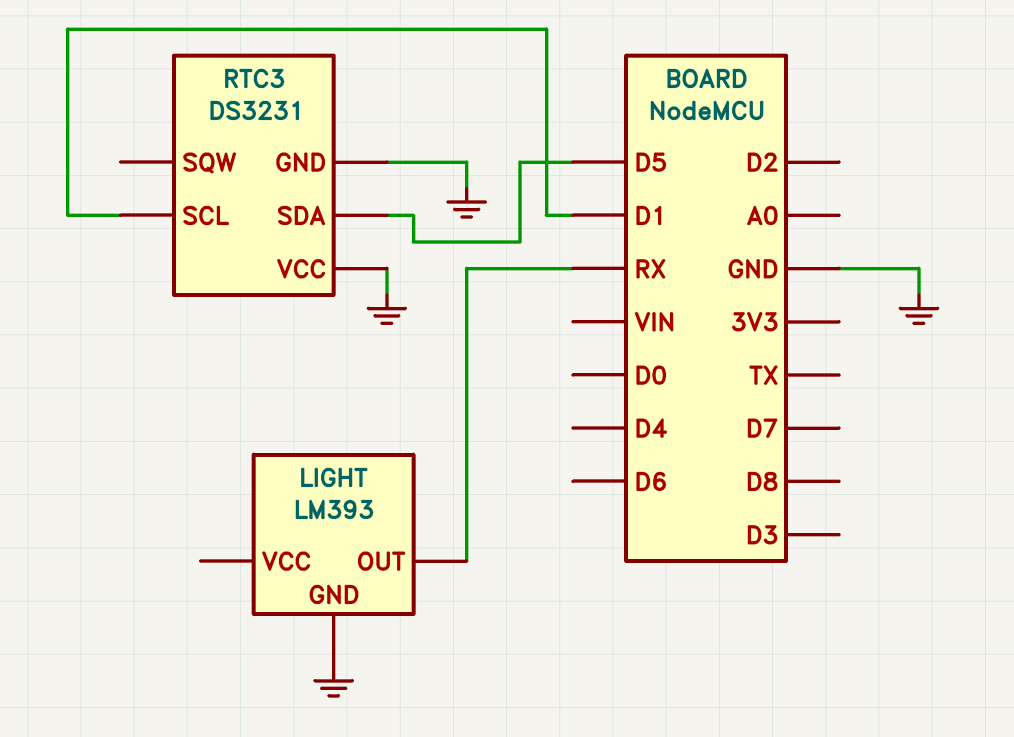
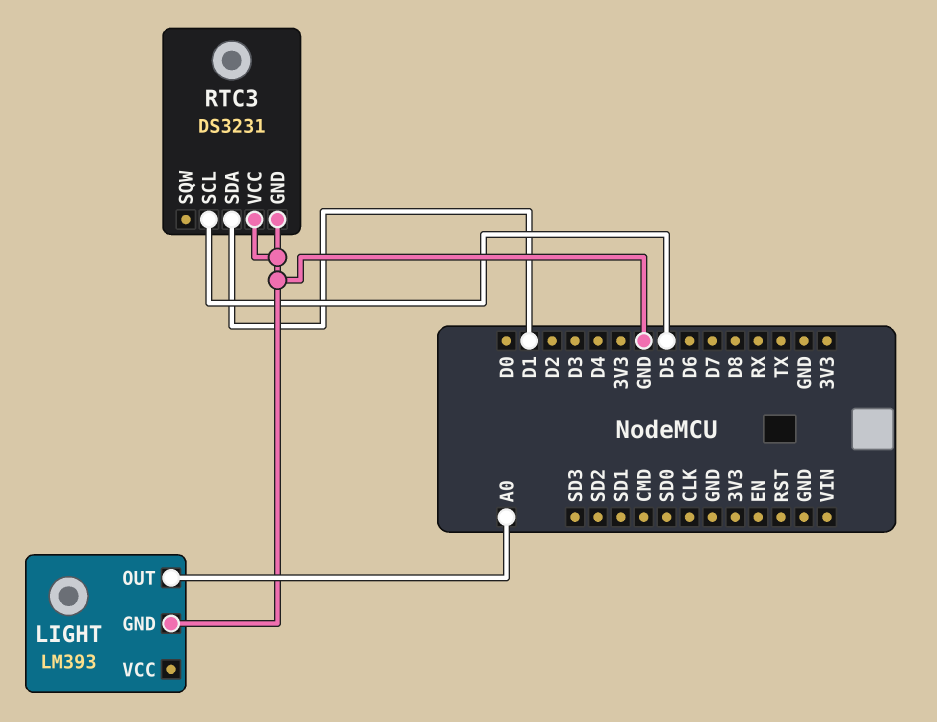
LIGHT pin OUT: RX -> A0
RTC3 pin SCL: D1 -> D5
RTC3 pin SDA: D5 -> D1

